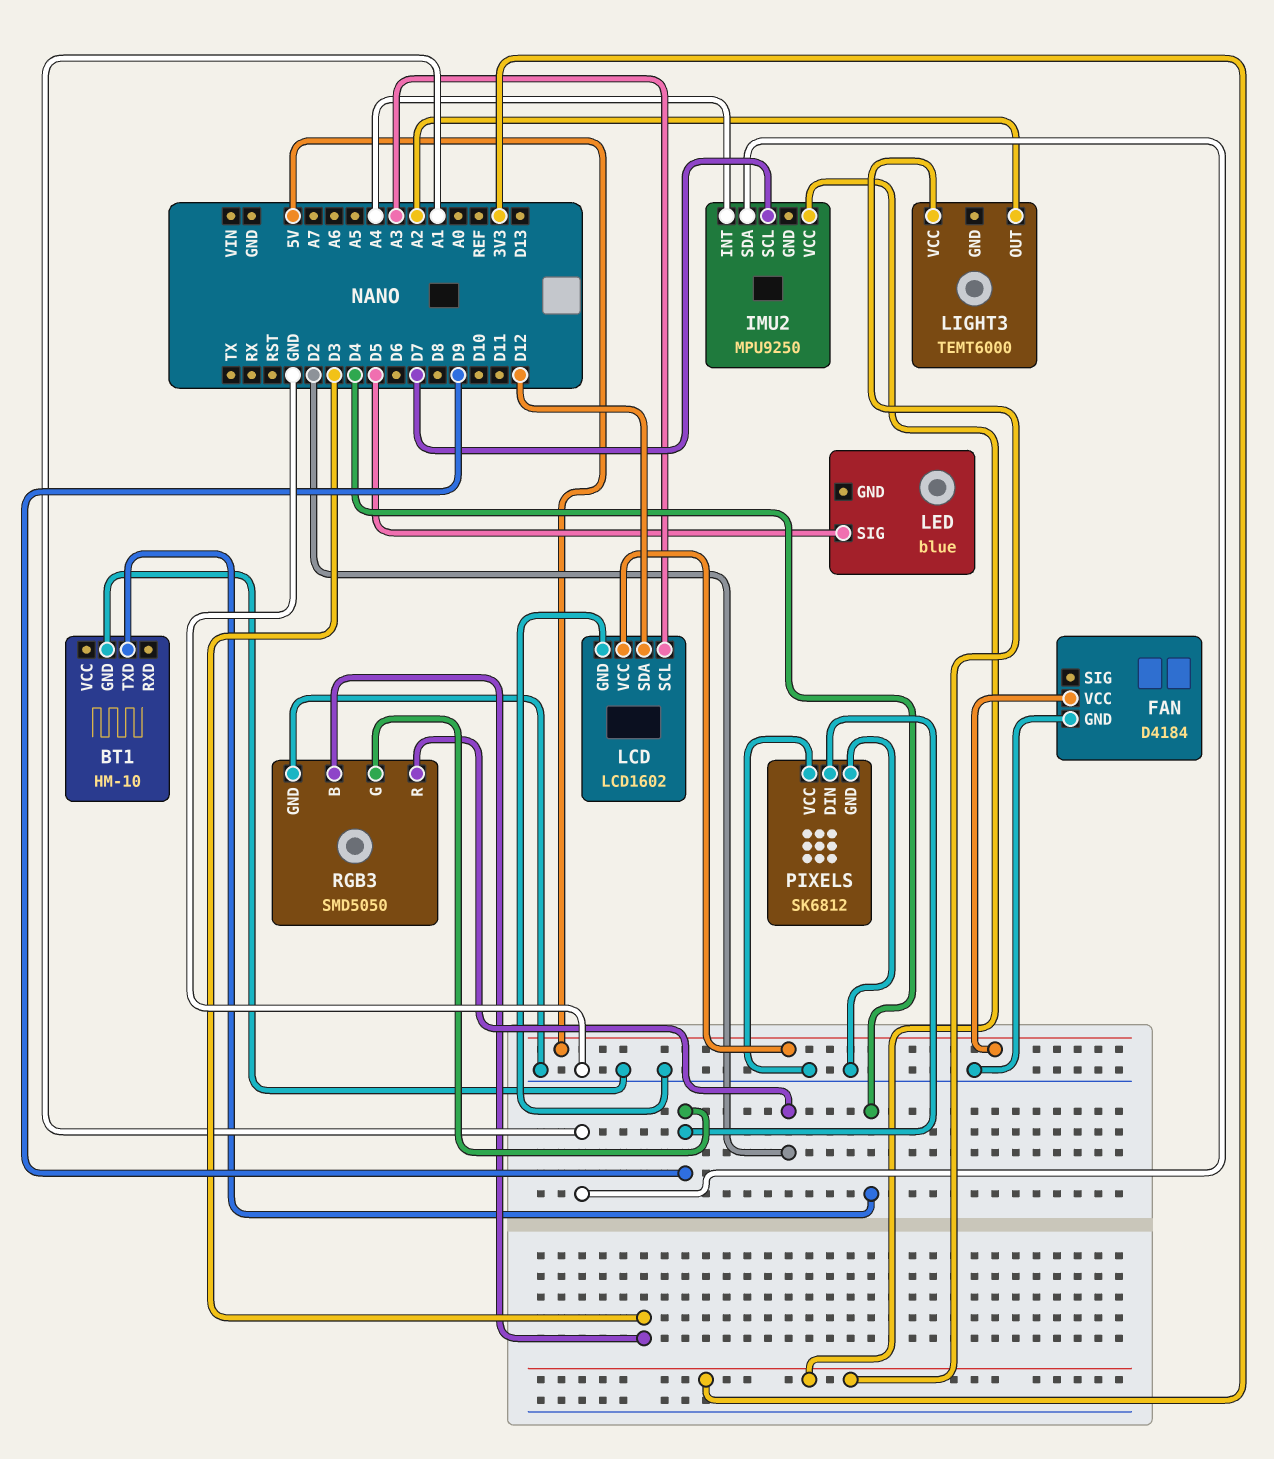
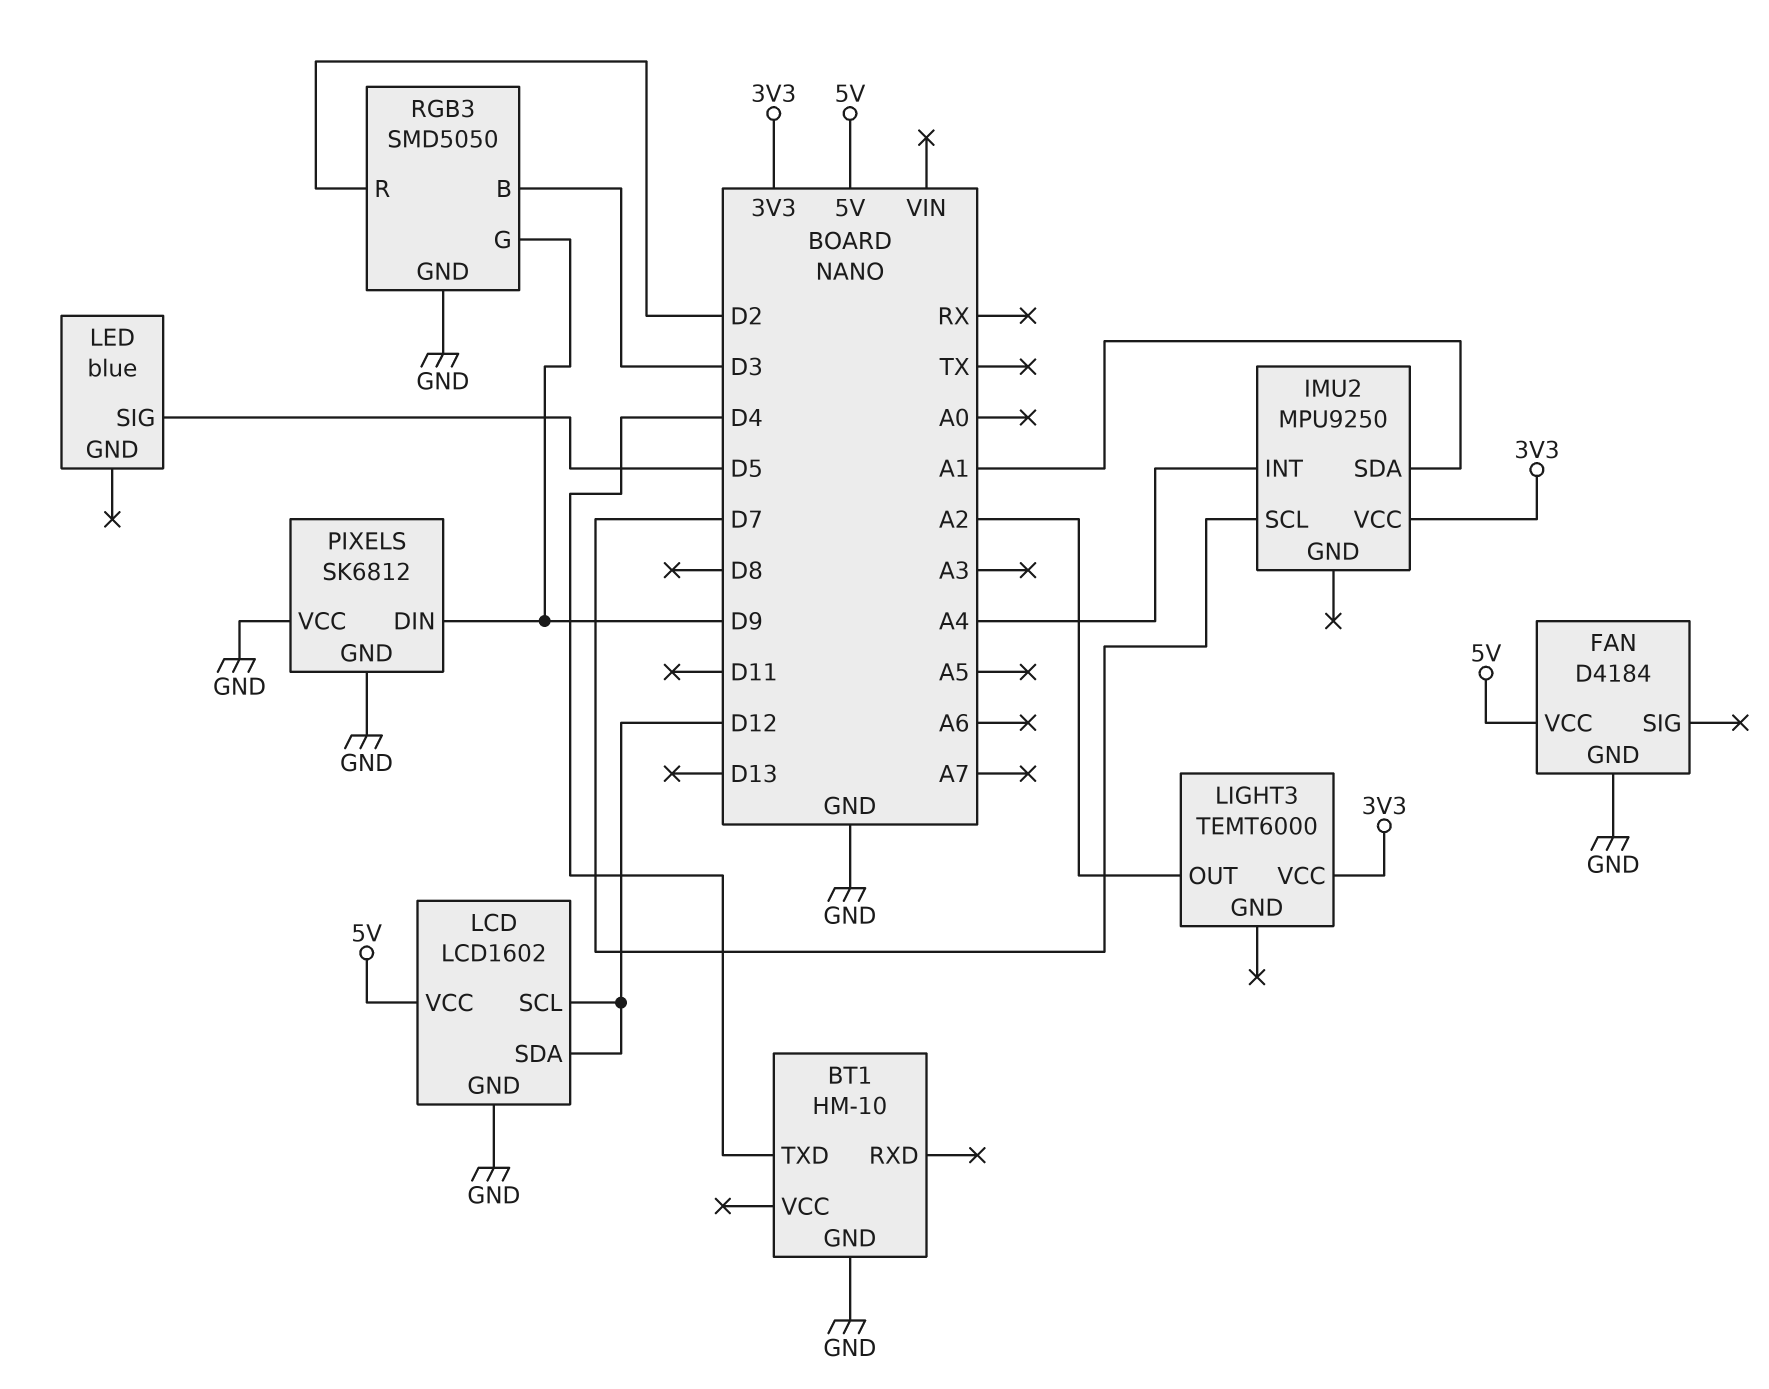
LCD pin SCL: A3 -> D12

